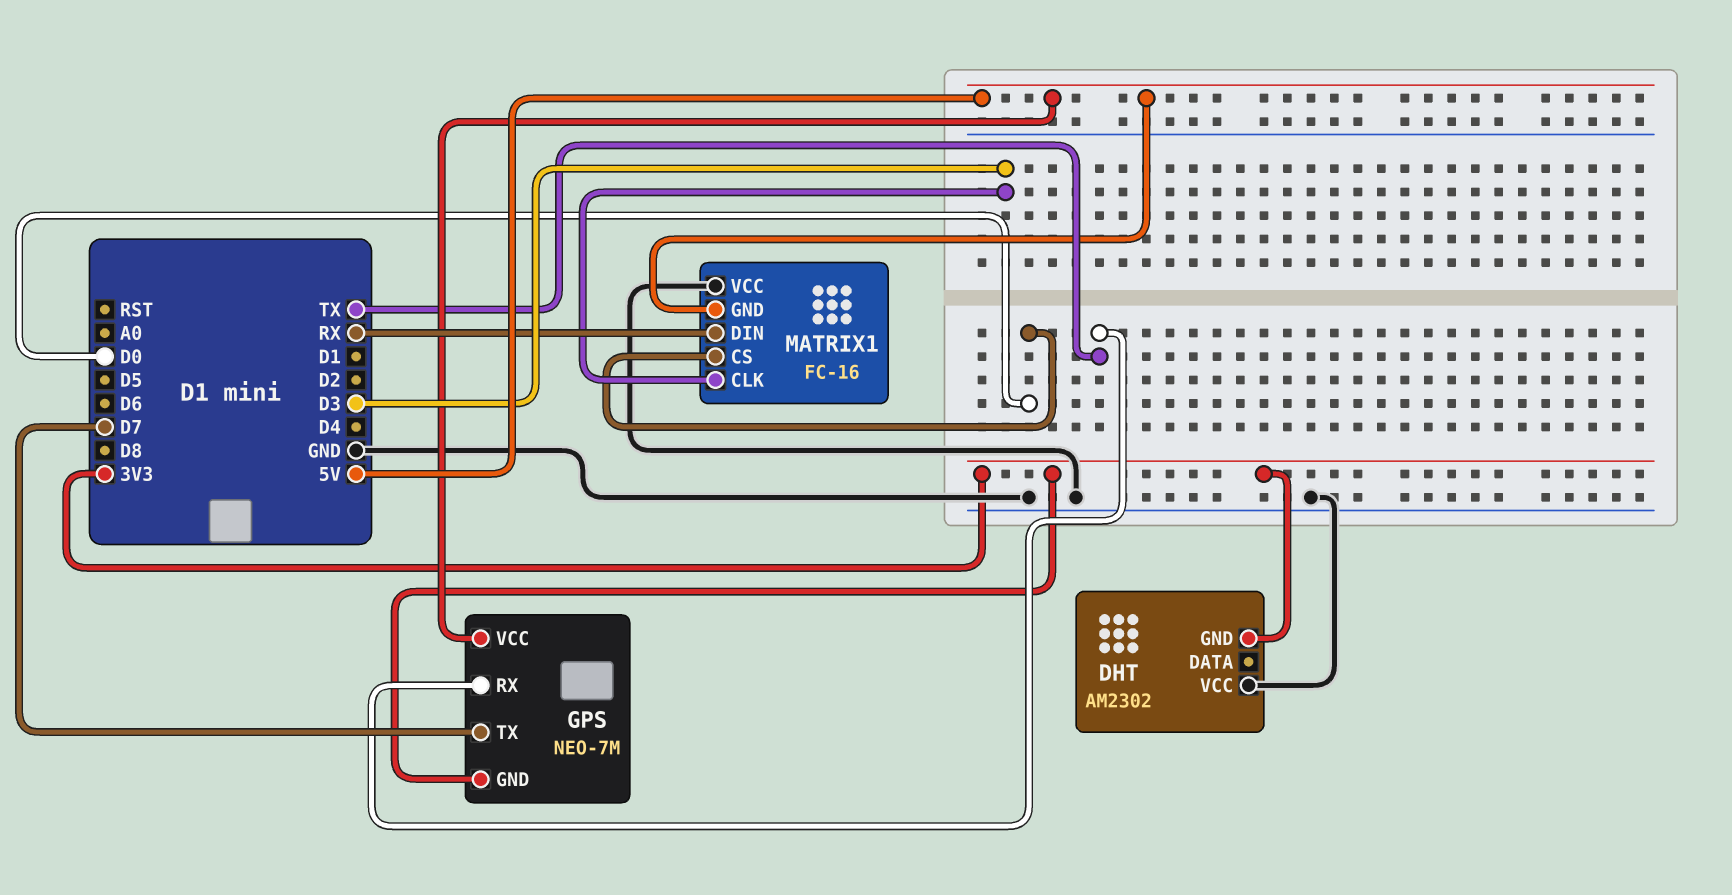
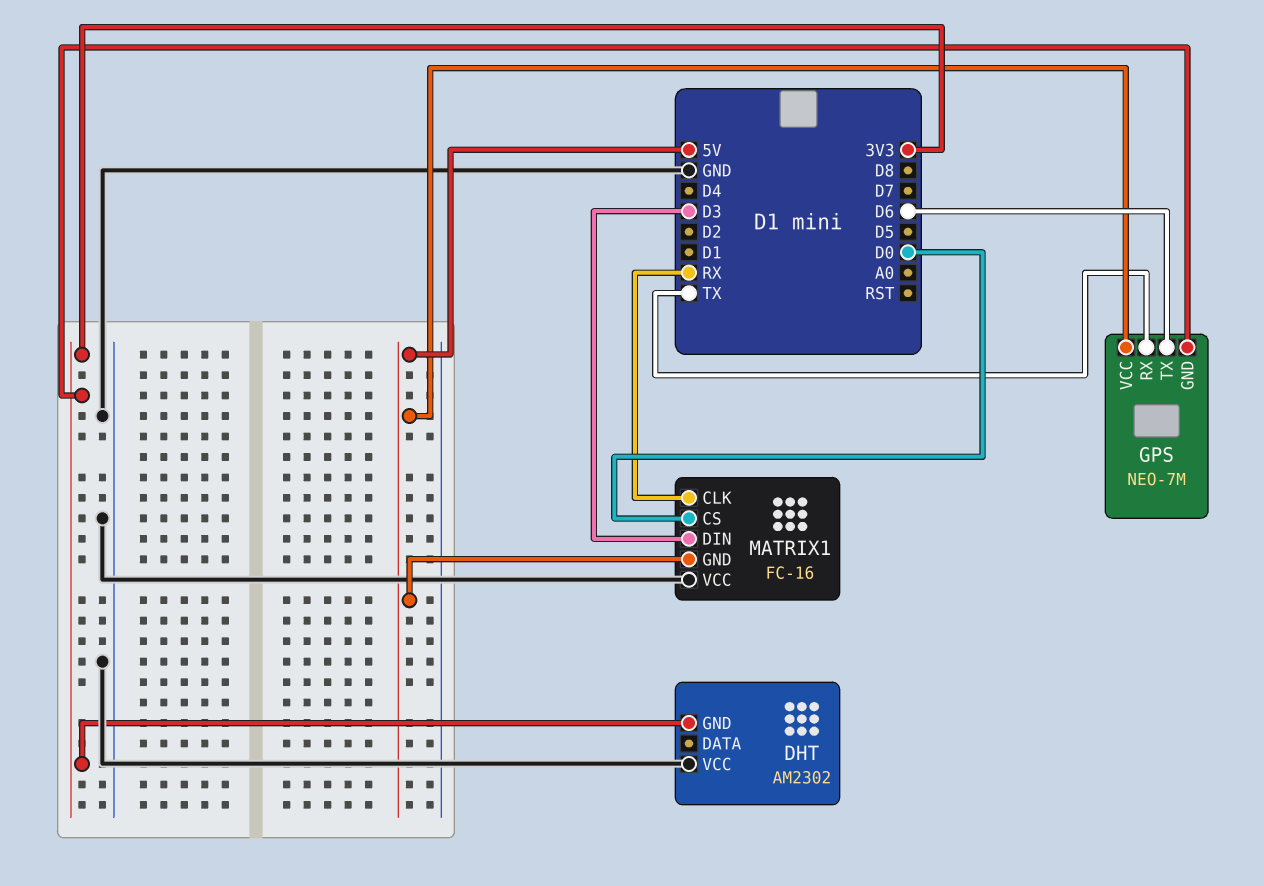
GPS pin TX: D7 -> D6
MATRIX1 pin CLK: D3 -> RX
MATRIX1 pin DIN: RX -> D3

